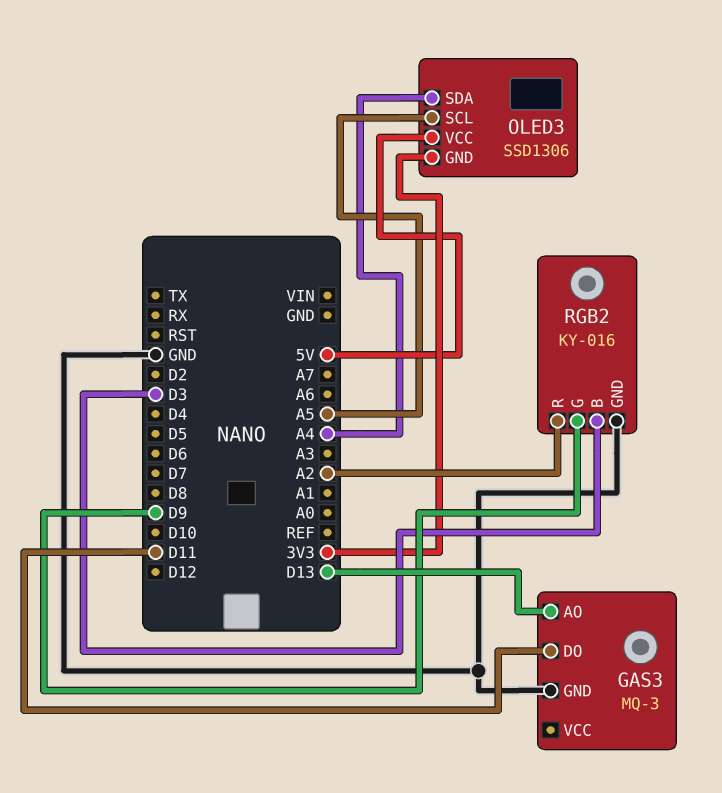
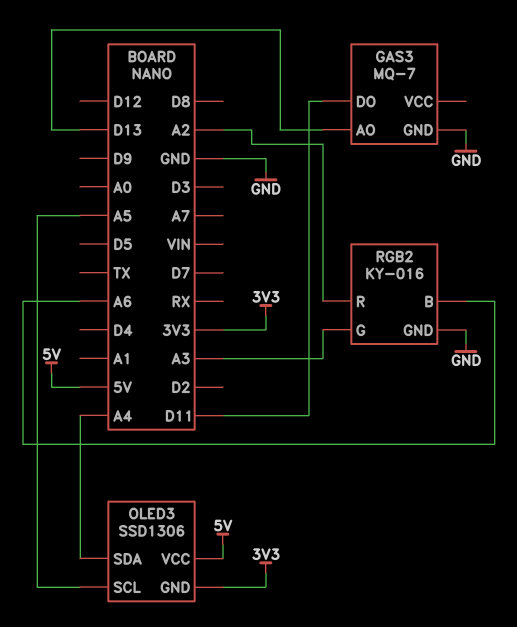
GAS3: MQ-3 -> MQ-7
RGB2 pin B: D3 -> A6
RGB2 pin G: D9 -> A3

